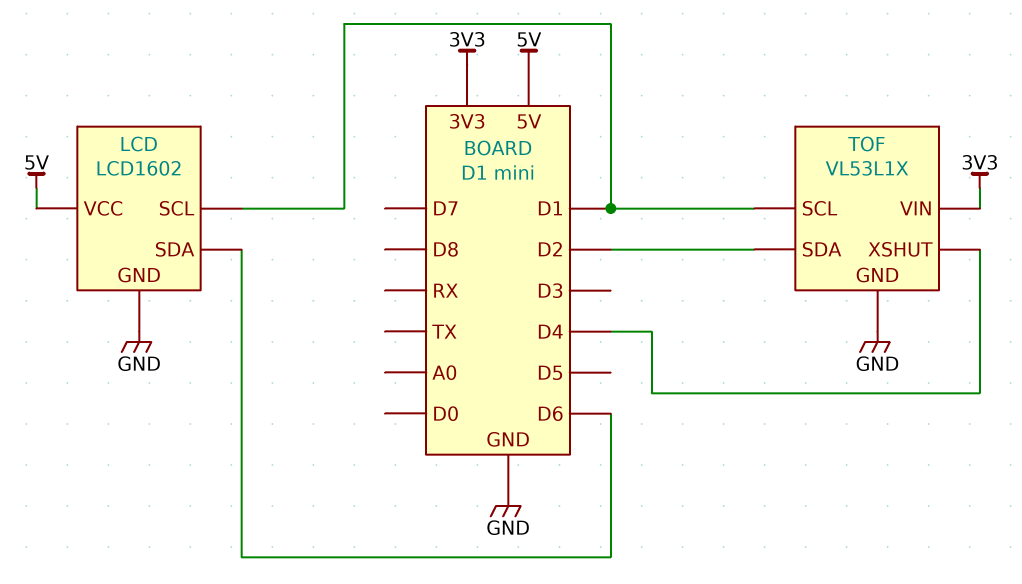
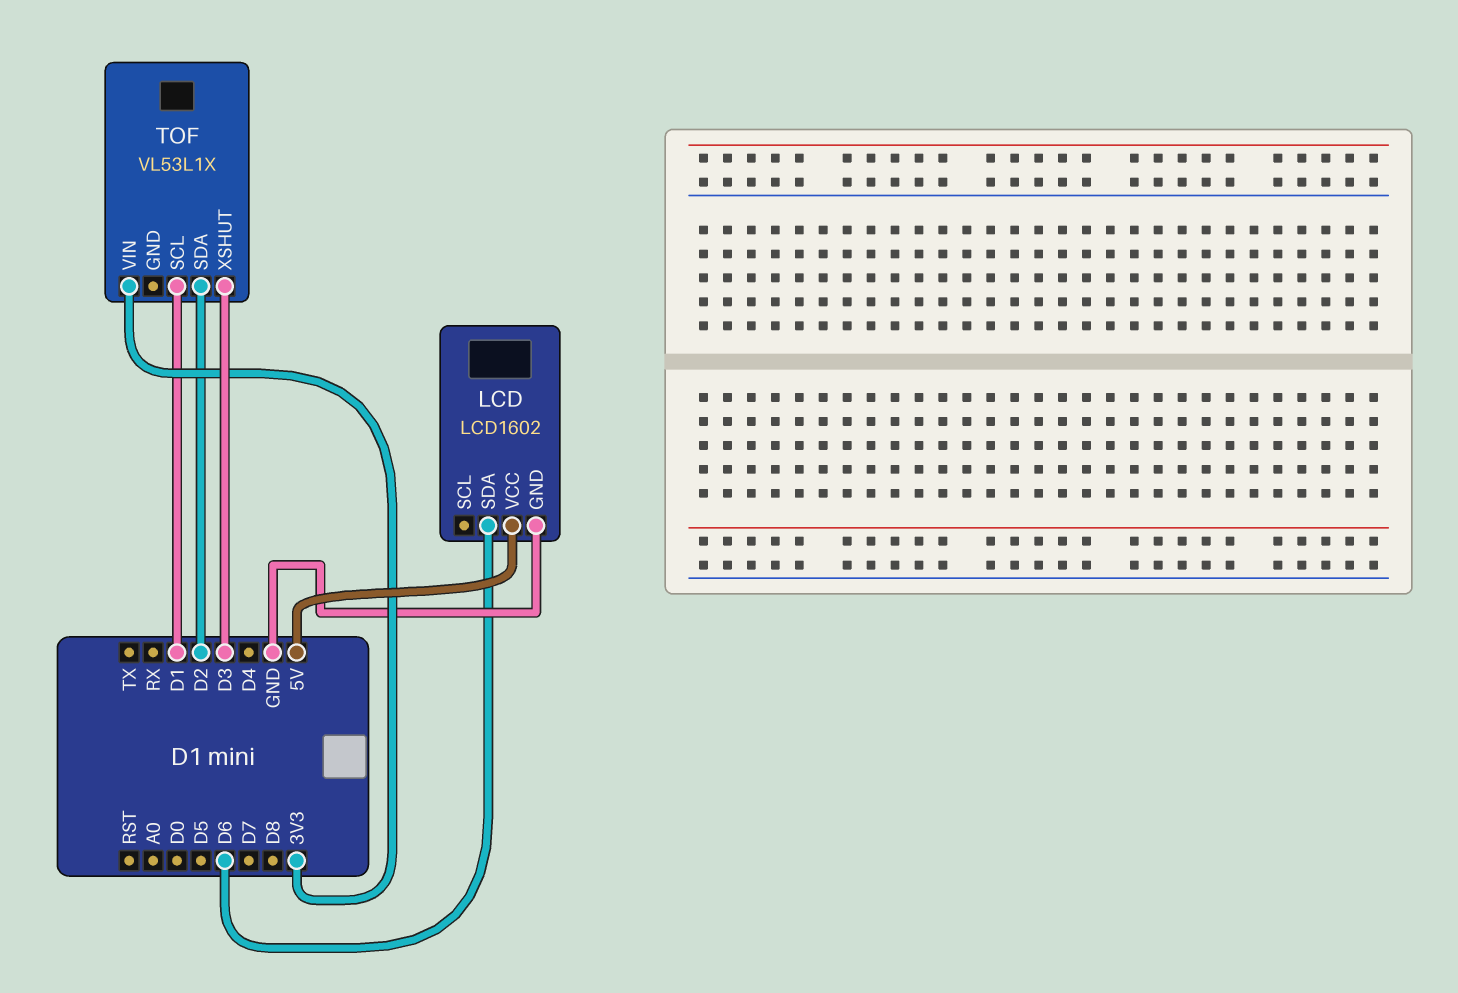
LCD pin SCL: D1 -> none
TOF pin GND: GND -> none
TOF pin XSHUT: D4 -> D3

